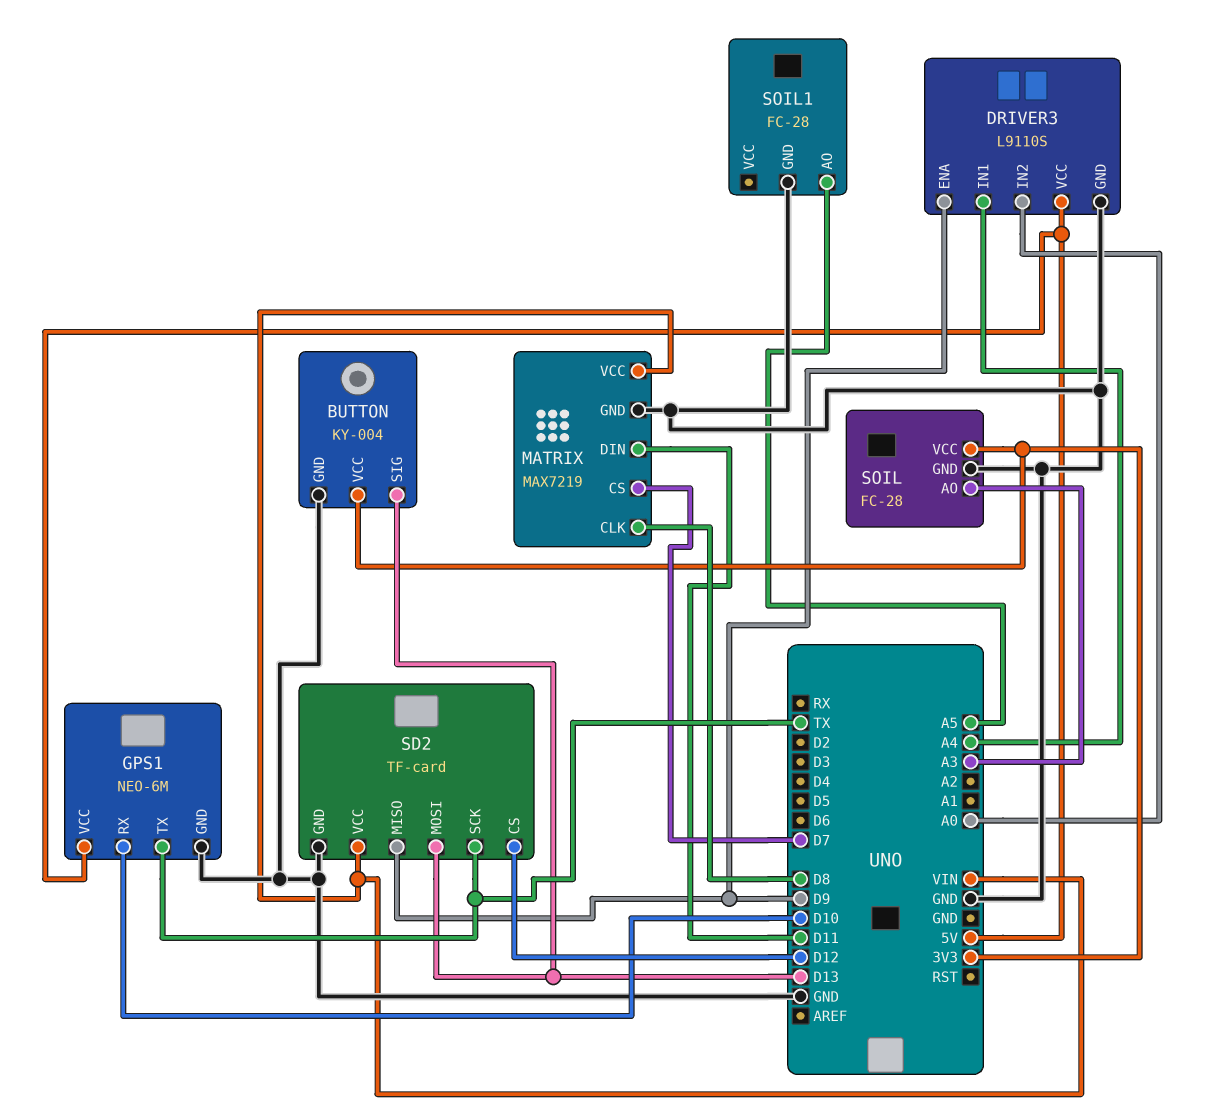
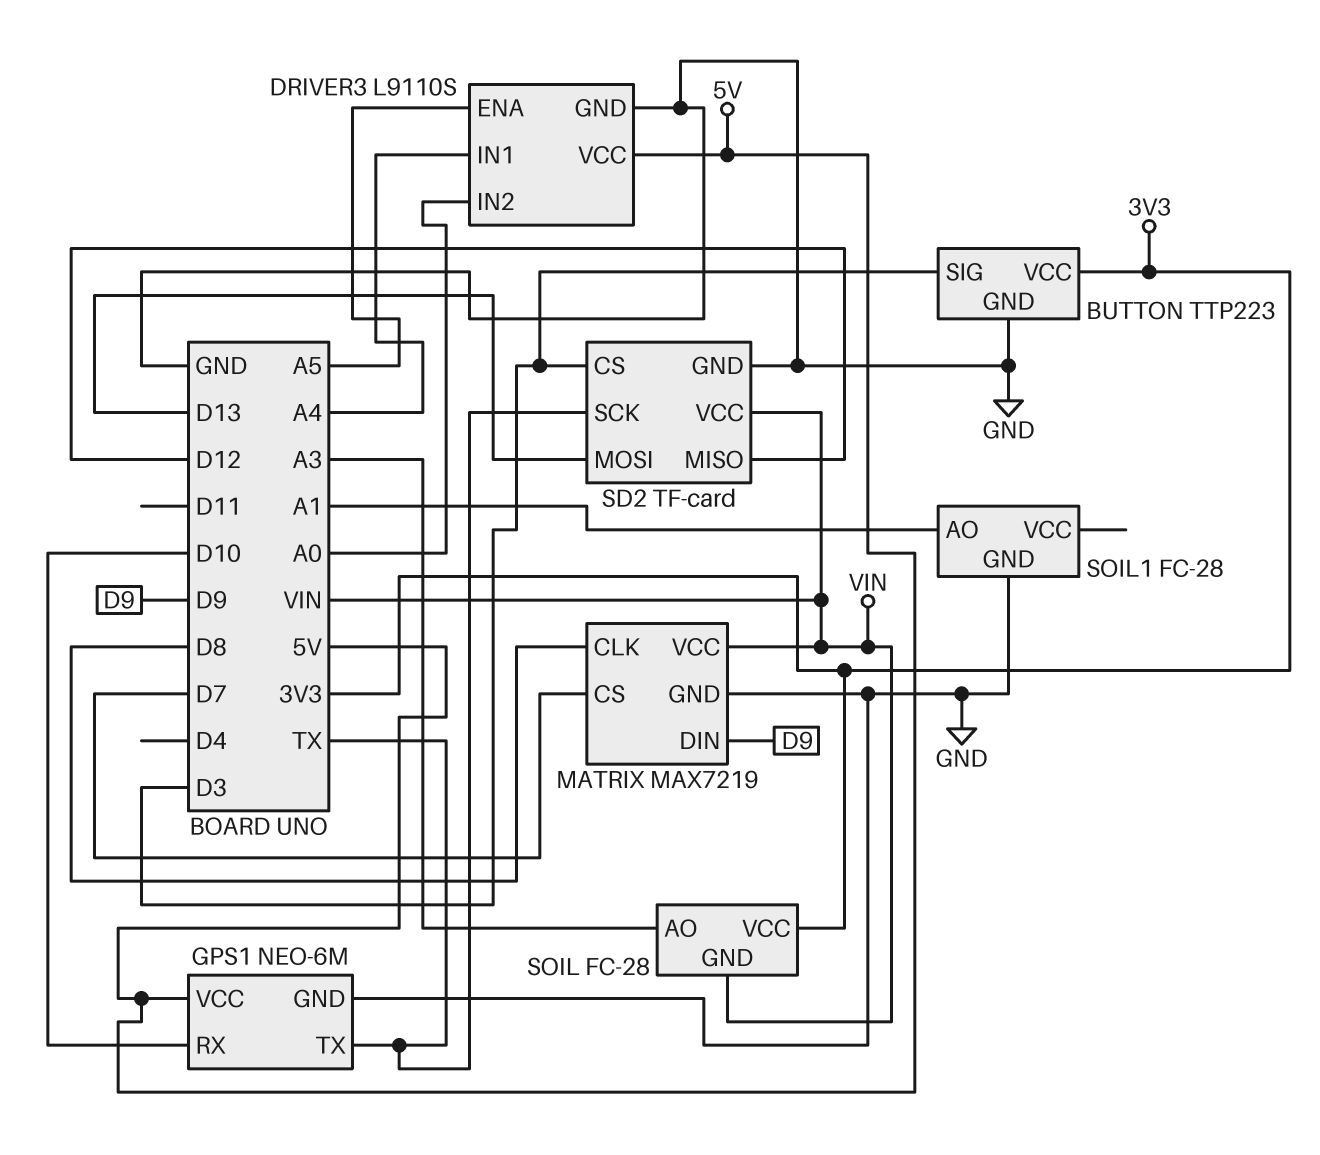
BUTTON: KY-004 -> TTP223
BUTTON pin SIG: D13 -> D3
DRIVER3 pin ENA: D9 -> A5
MATRIX pin DIN: D11 -> D9
SD2 pin CS: D12 -> D3
SD2 pin MISO: D9 -> D12
SOIL pin GND: GND -> VIN
SOIL1 pin AO: A5 -> A1

